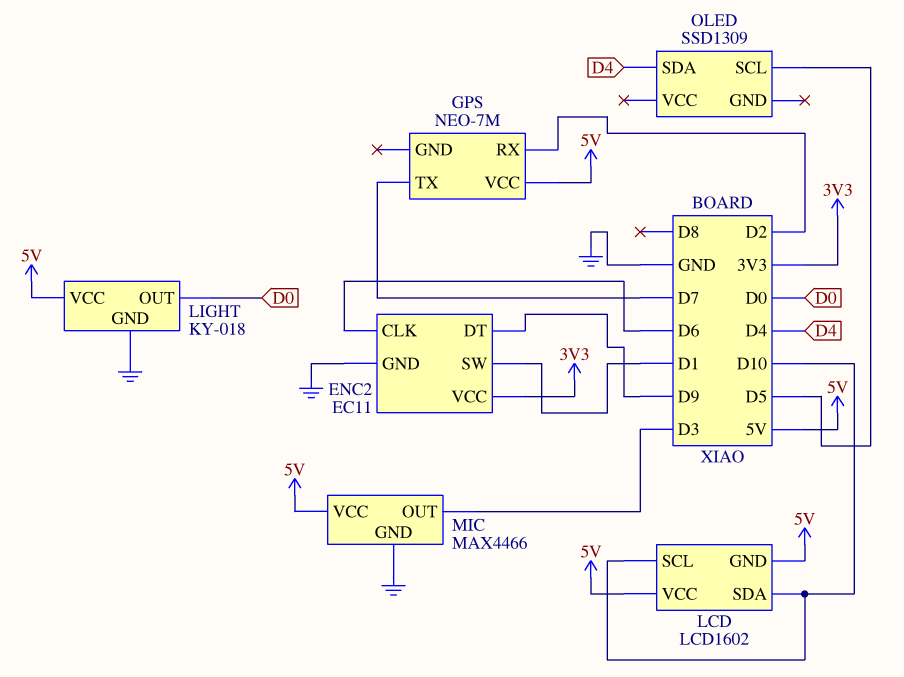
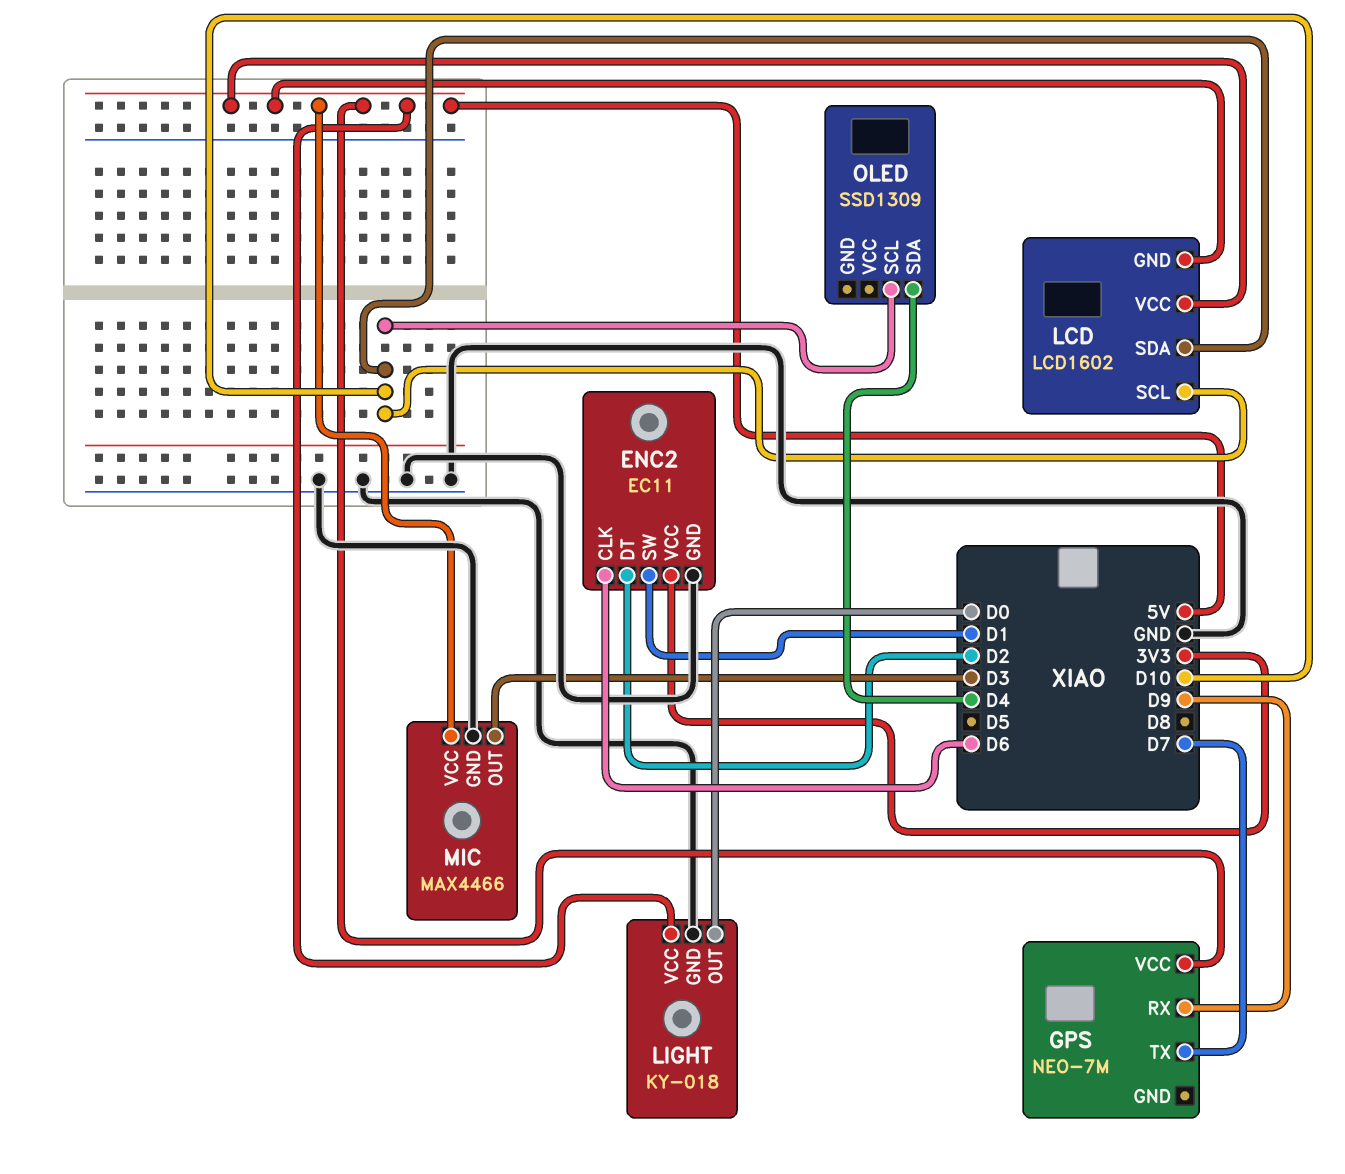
ENC2 pin DT: D9 -> D2
GPS pin RX: D2 -> D9
OLED pin SCL: D5 -> D10

